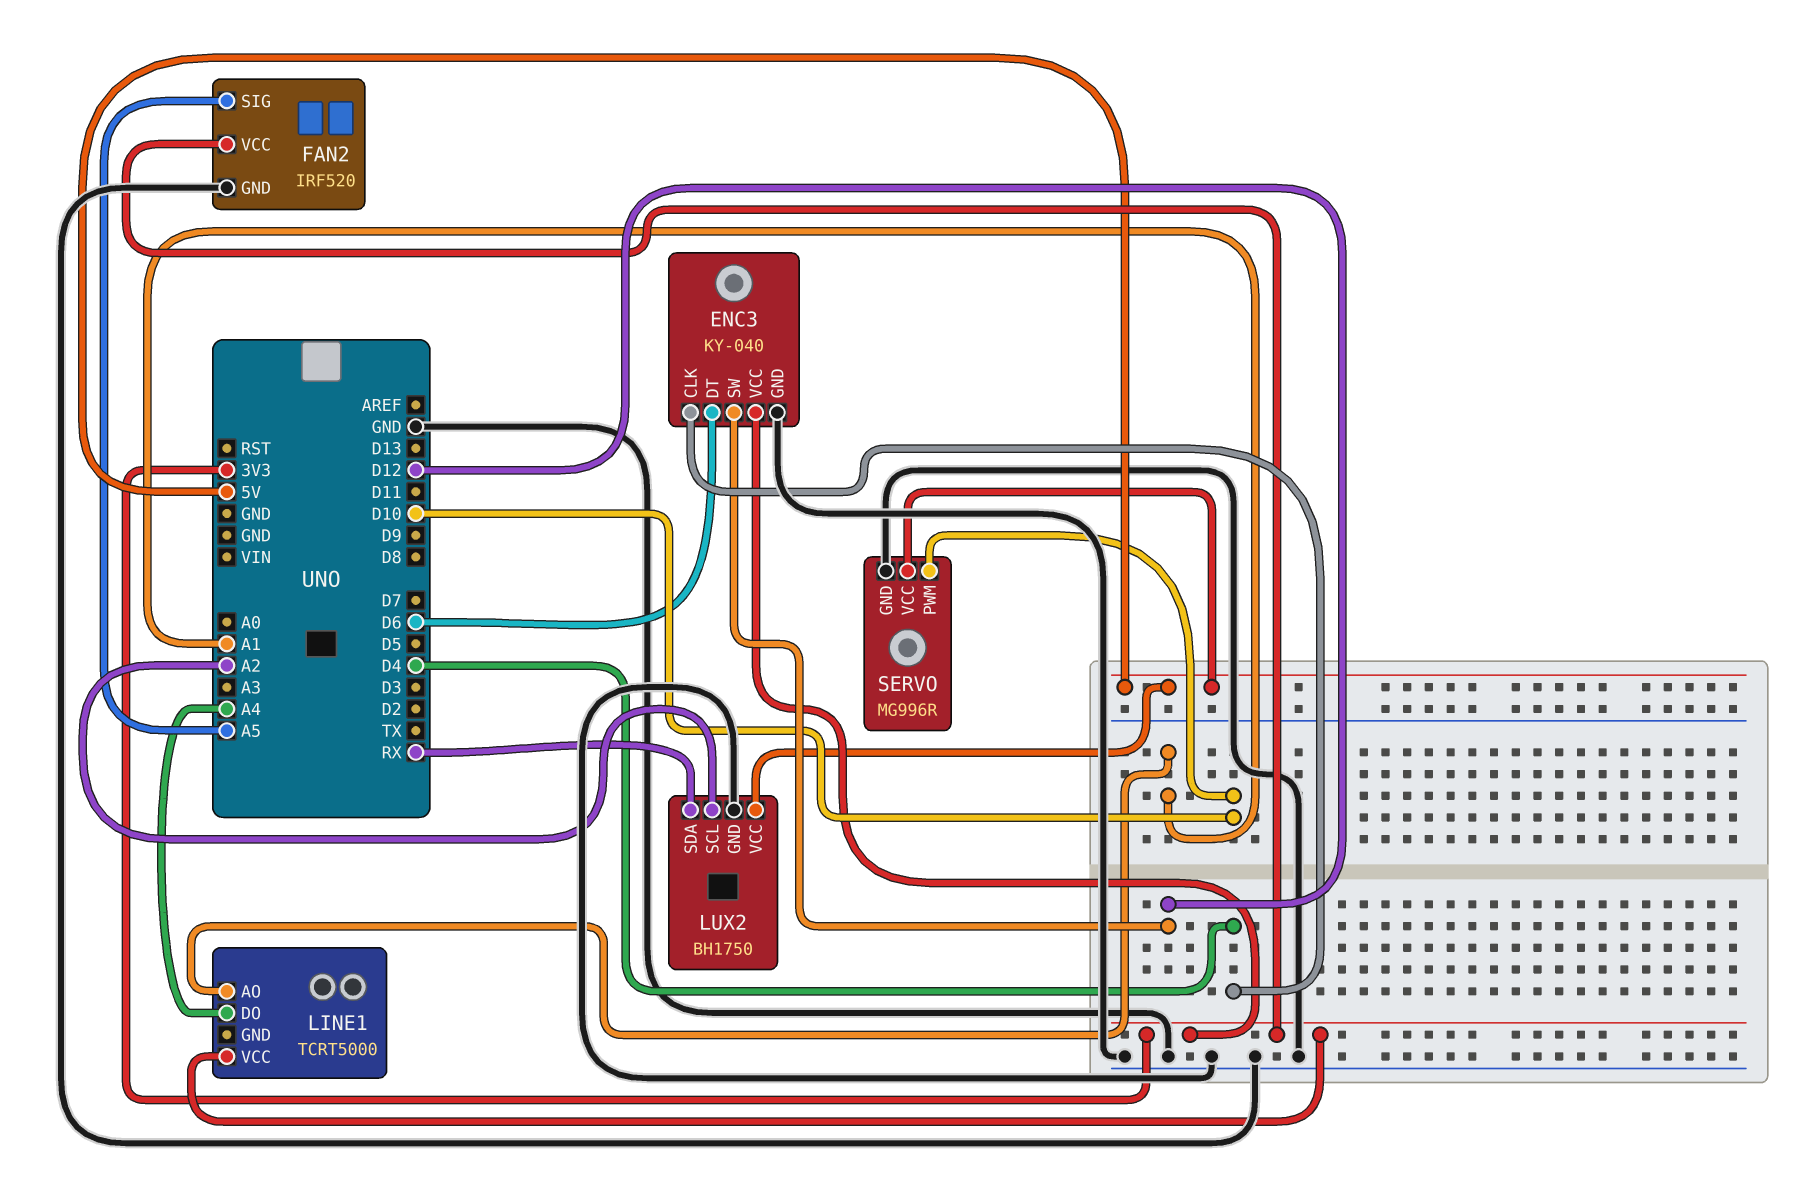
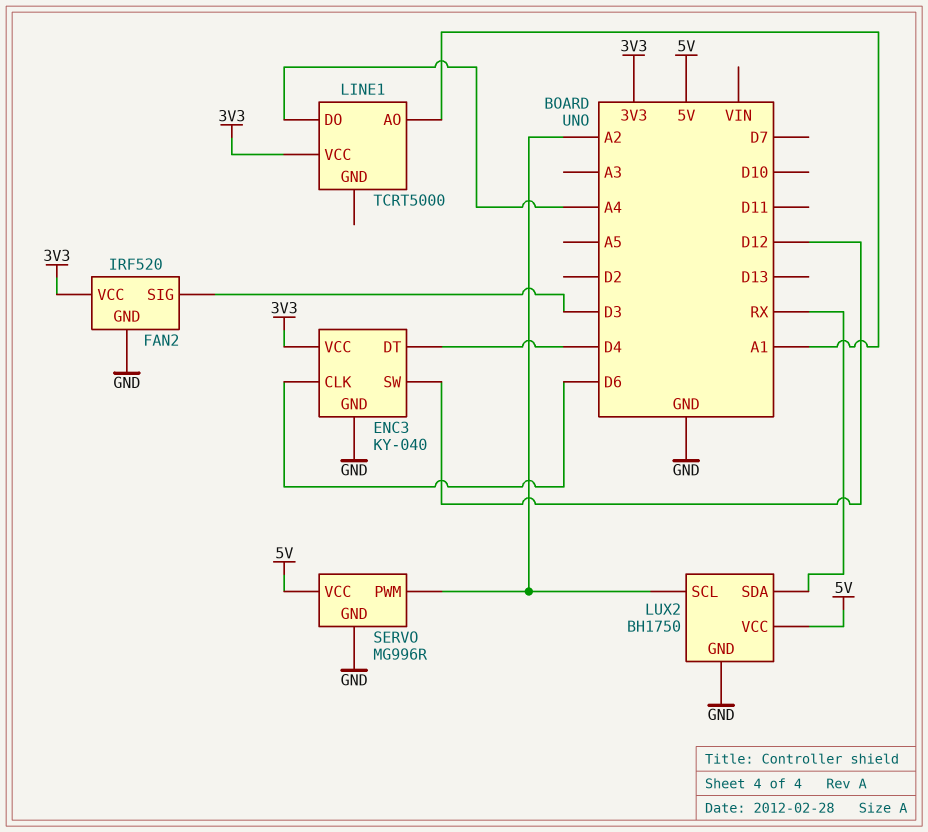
ENC3 pin CLK: D4 -> D6
ENC3 pin DT: D6 -> D4
FAN2 pin SIG: A5 -> D3
SERVO pin PWM: D10 -> A2

